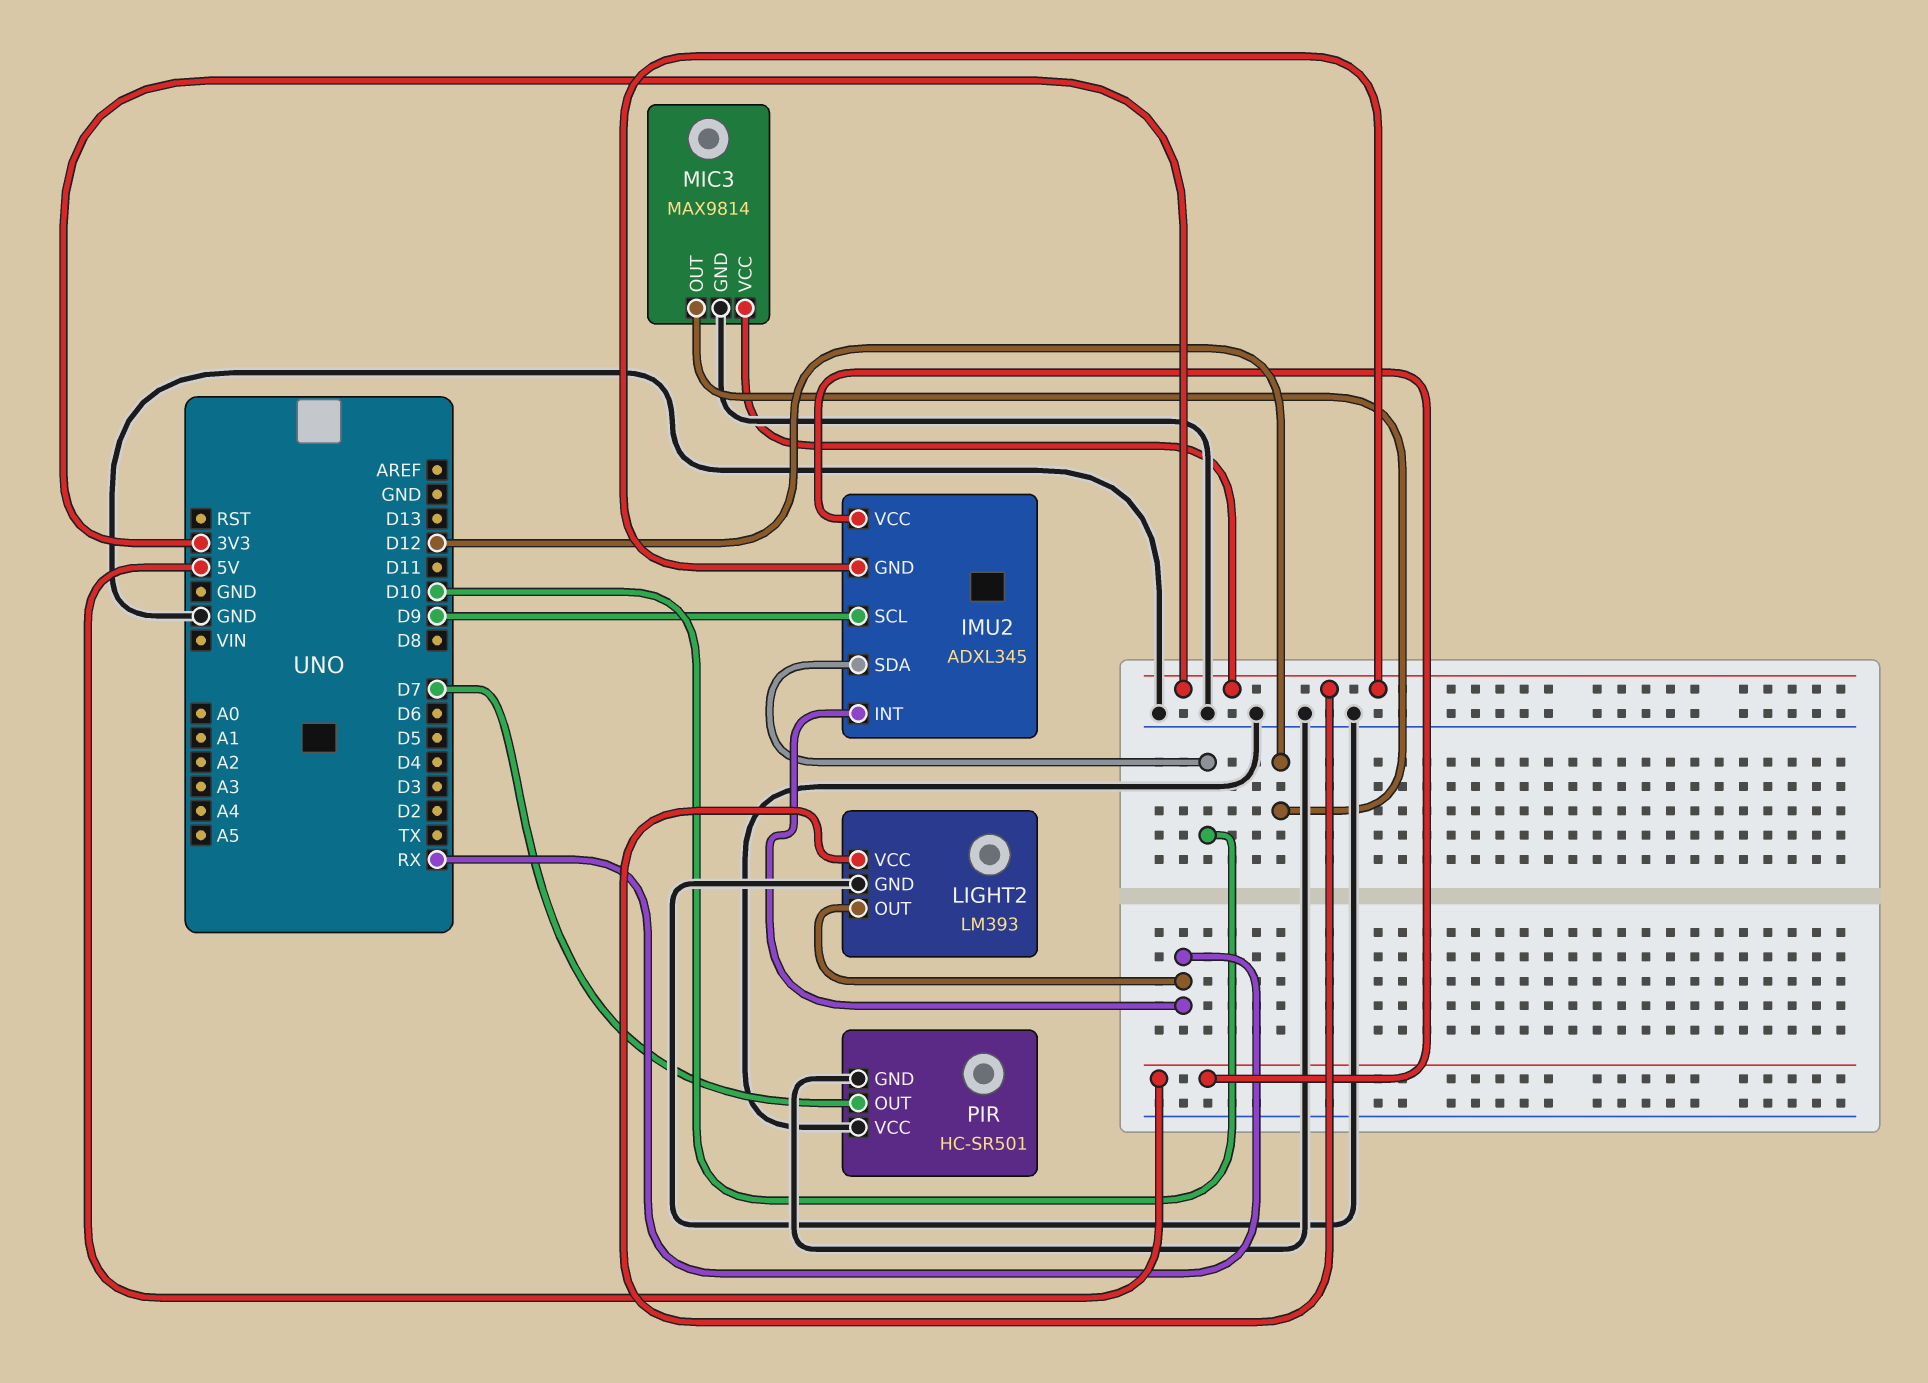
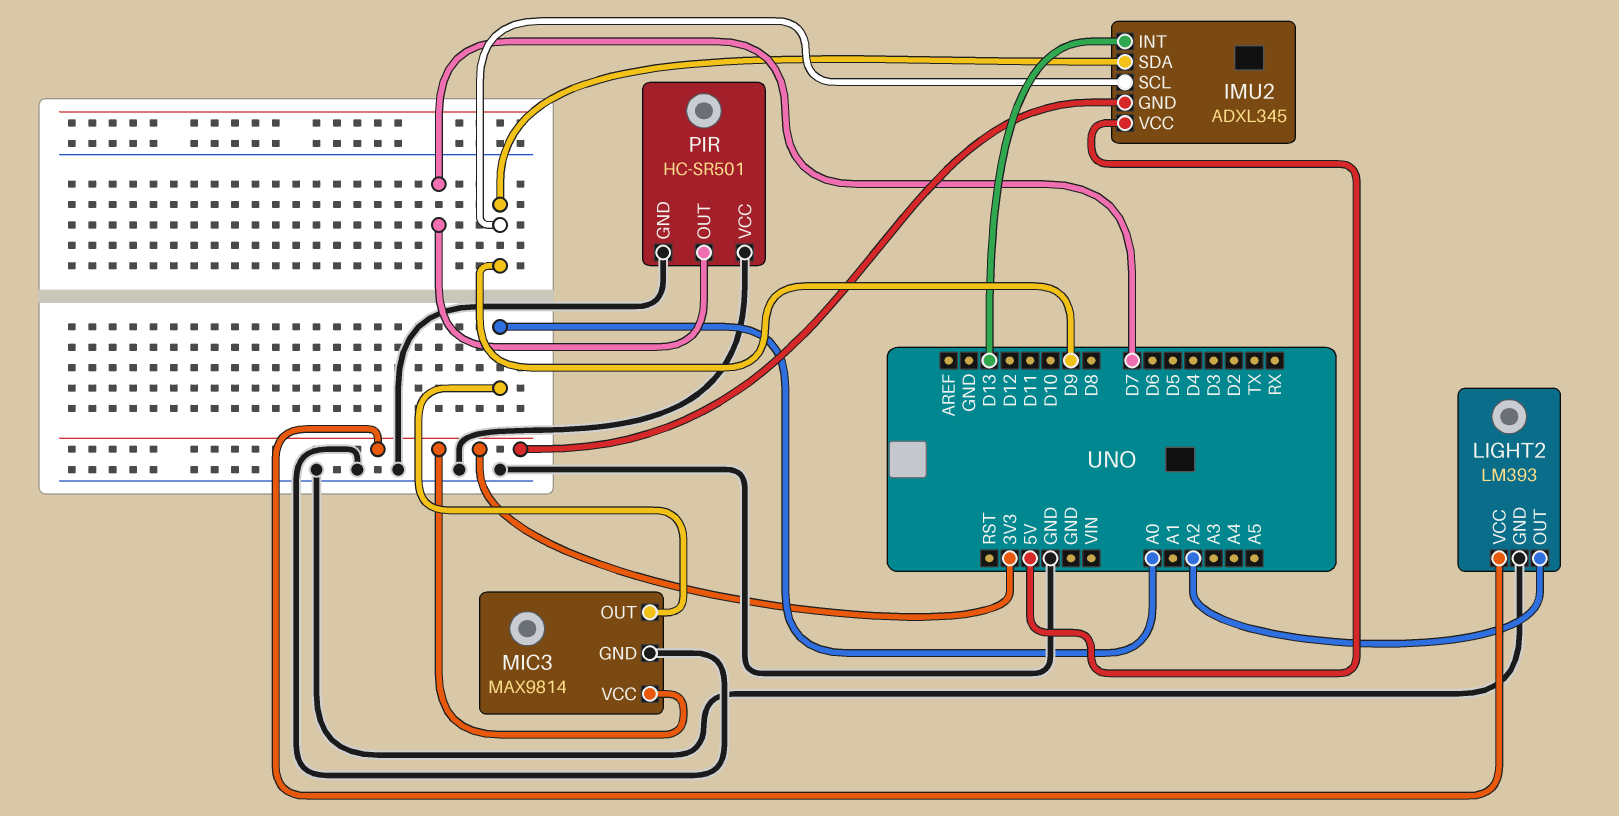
IMU2 pin INT: RX -> D13
IMU2 pin SDA: D10 -> D9
LIGHT2 pin OUT: RX -> A2
MIC3 pin OUT: D12 -> A0

